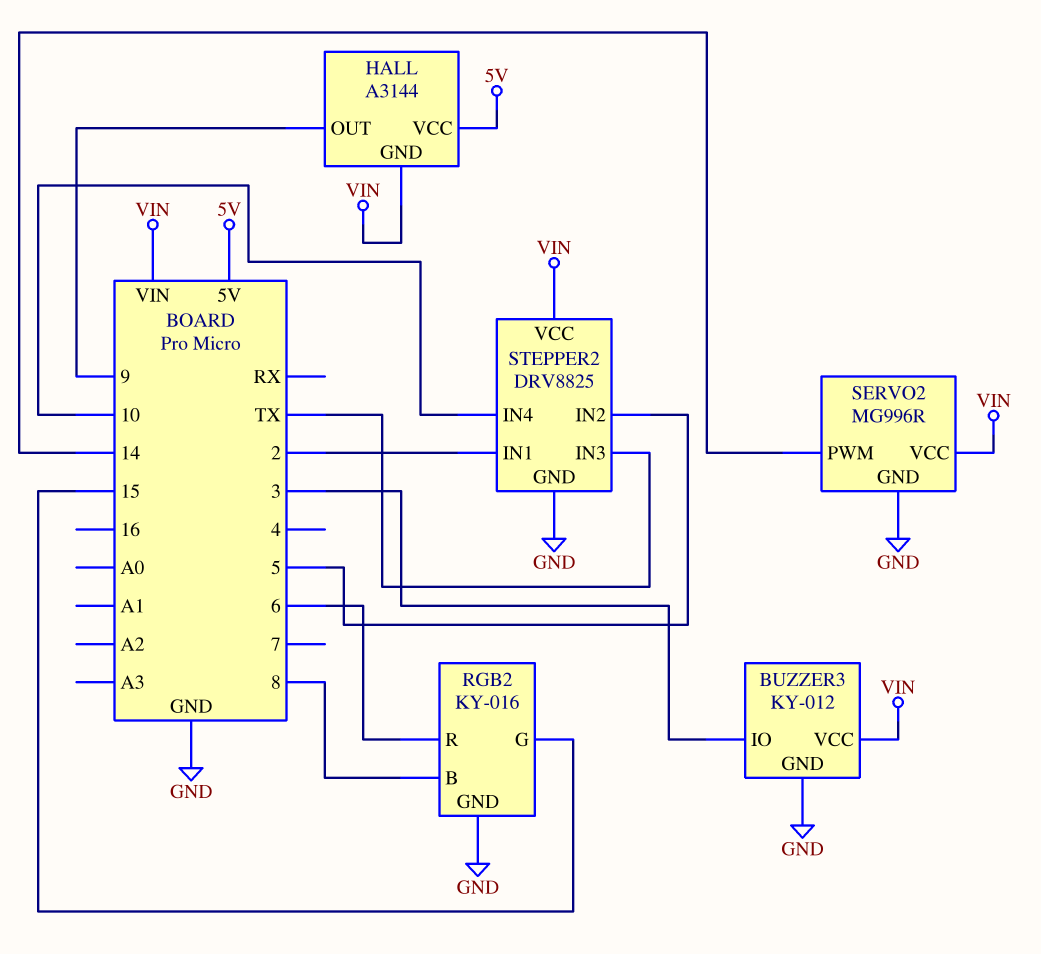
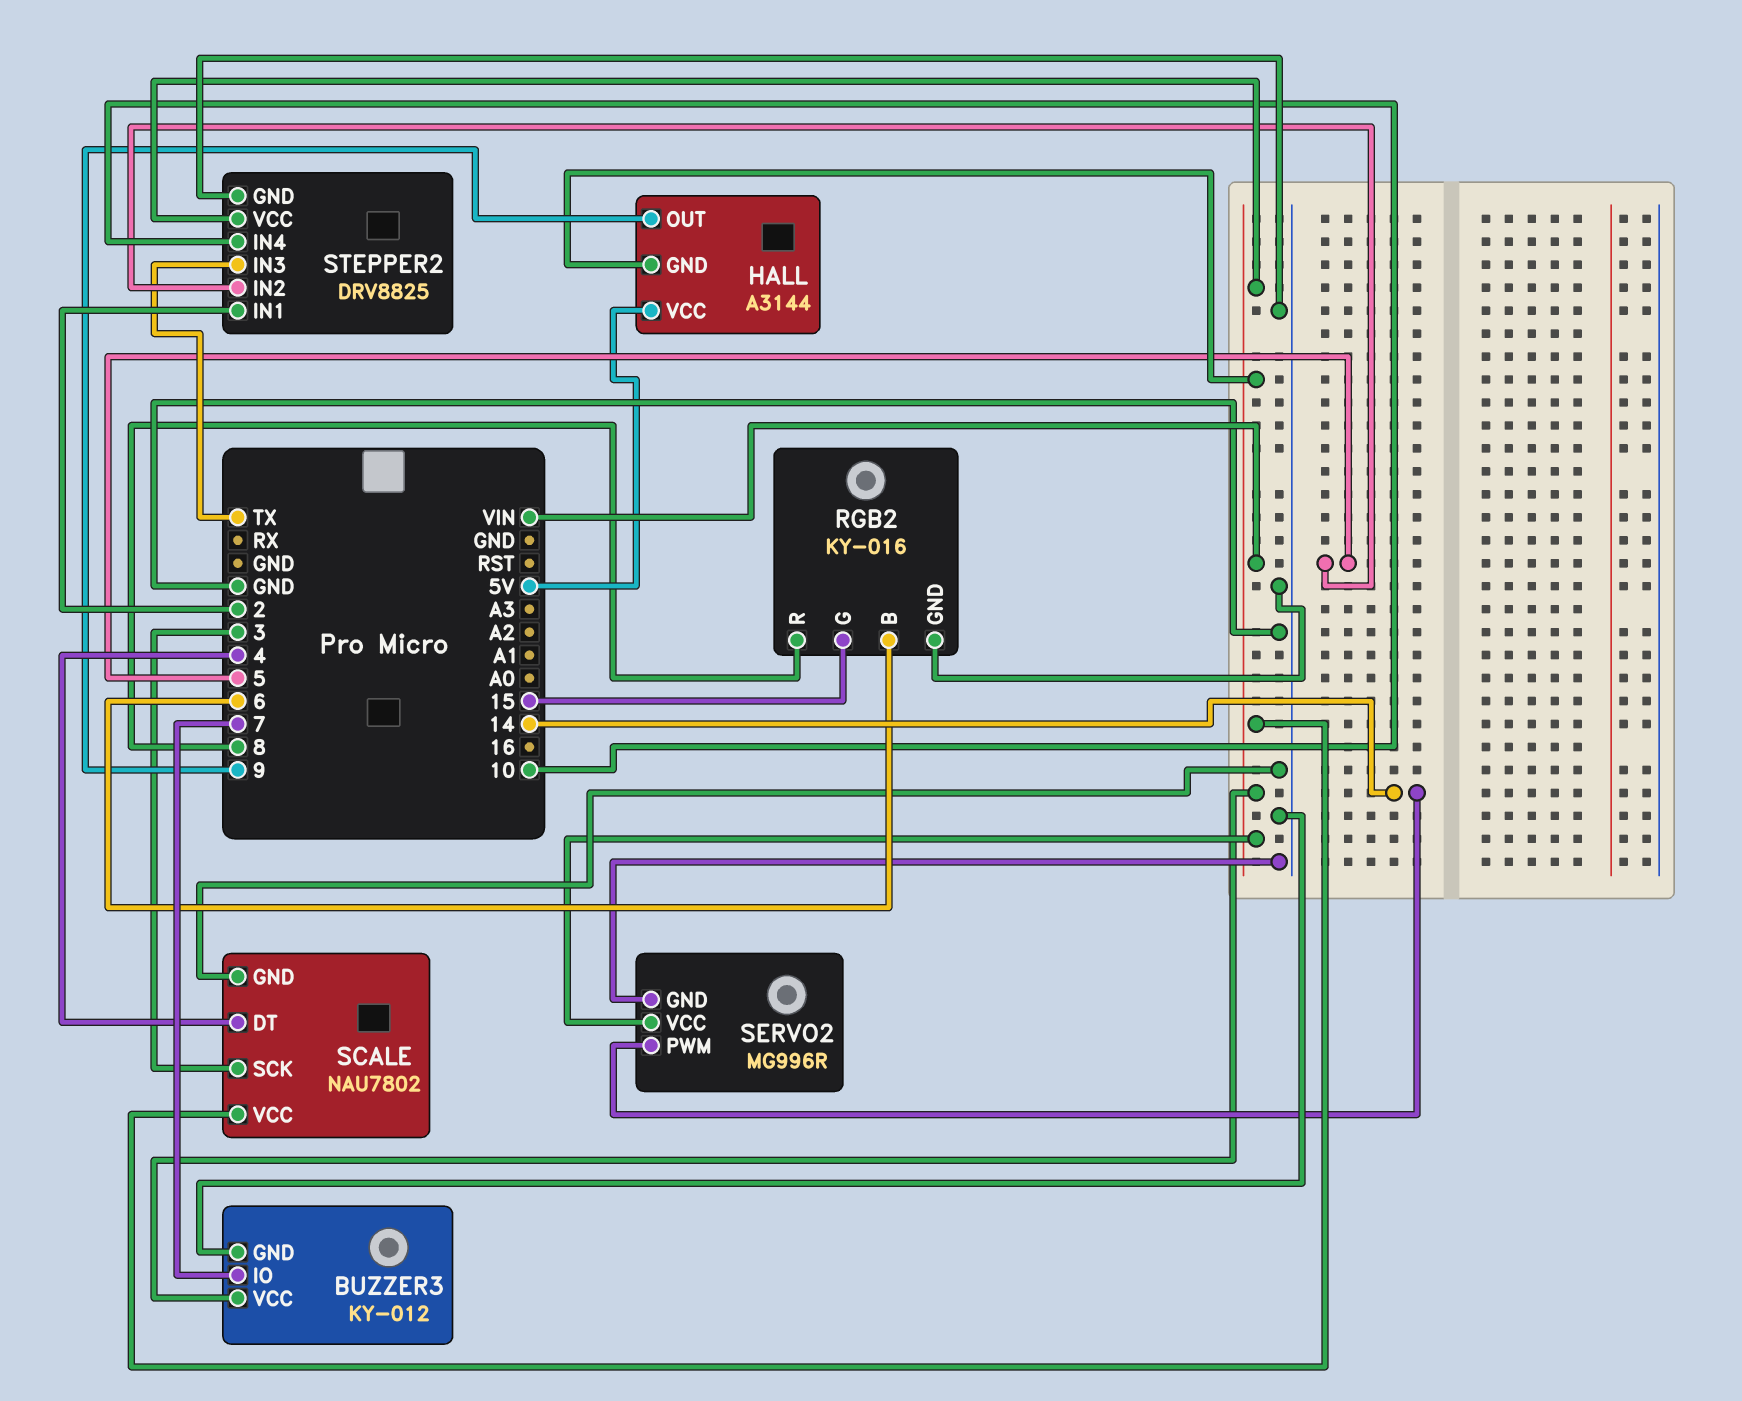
BUZZER3 pin IO: 3 -> 7
RGB2 pin B: 8 -> 6
RGB2 pin R: 6 -> 8
SCALE: none -> NAU7802
SCALE pin DT: none -> 4
SCALE pin GND: none -> GND
SCALE pin SCK: none -> 3
SCALE pin VCC: none -> VIN

